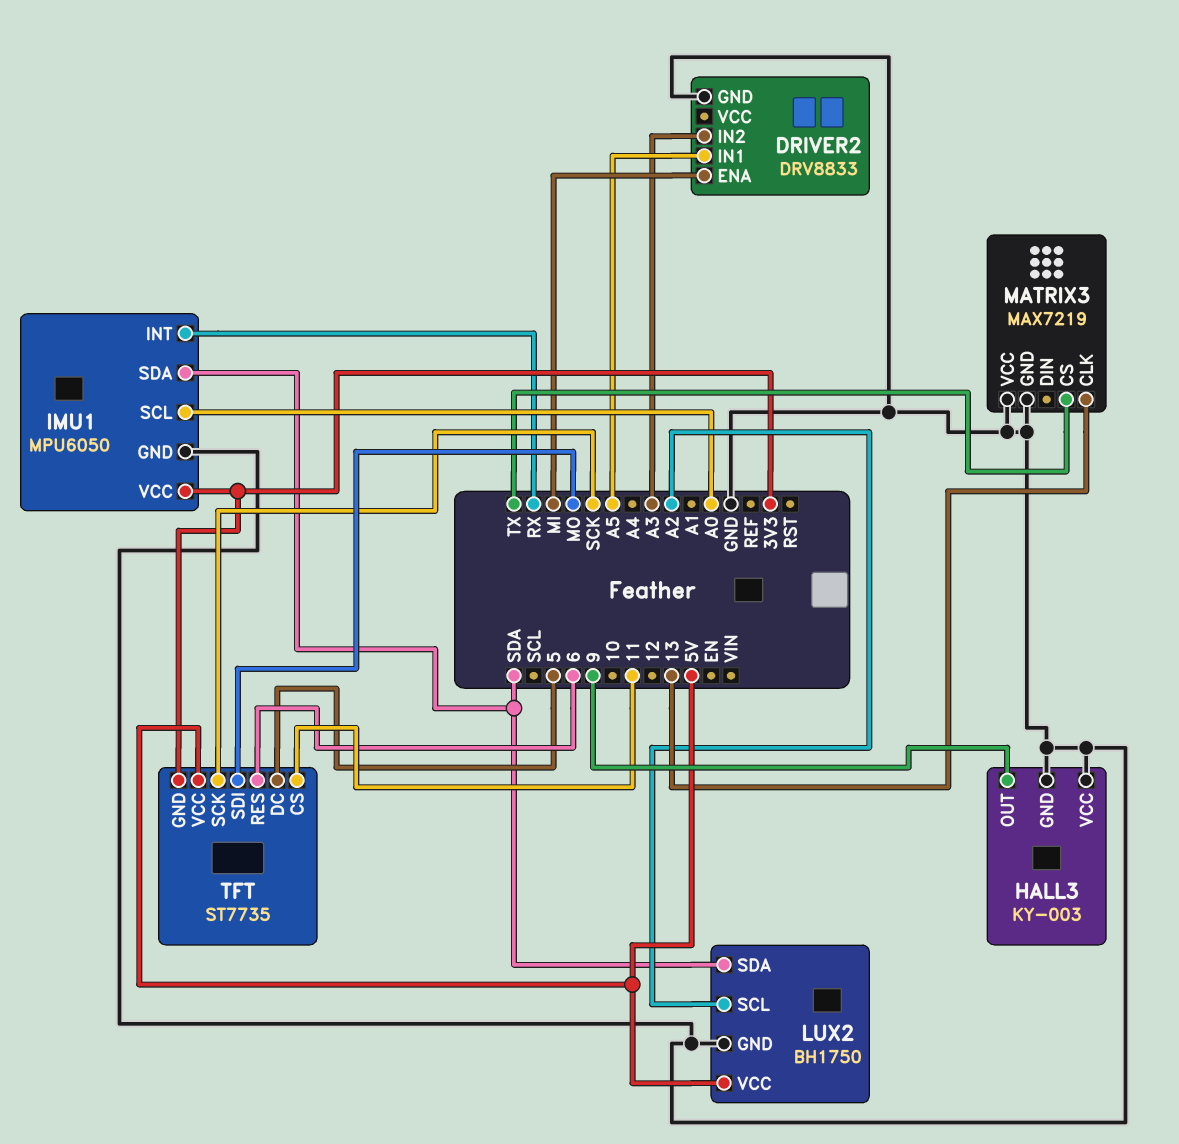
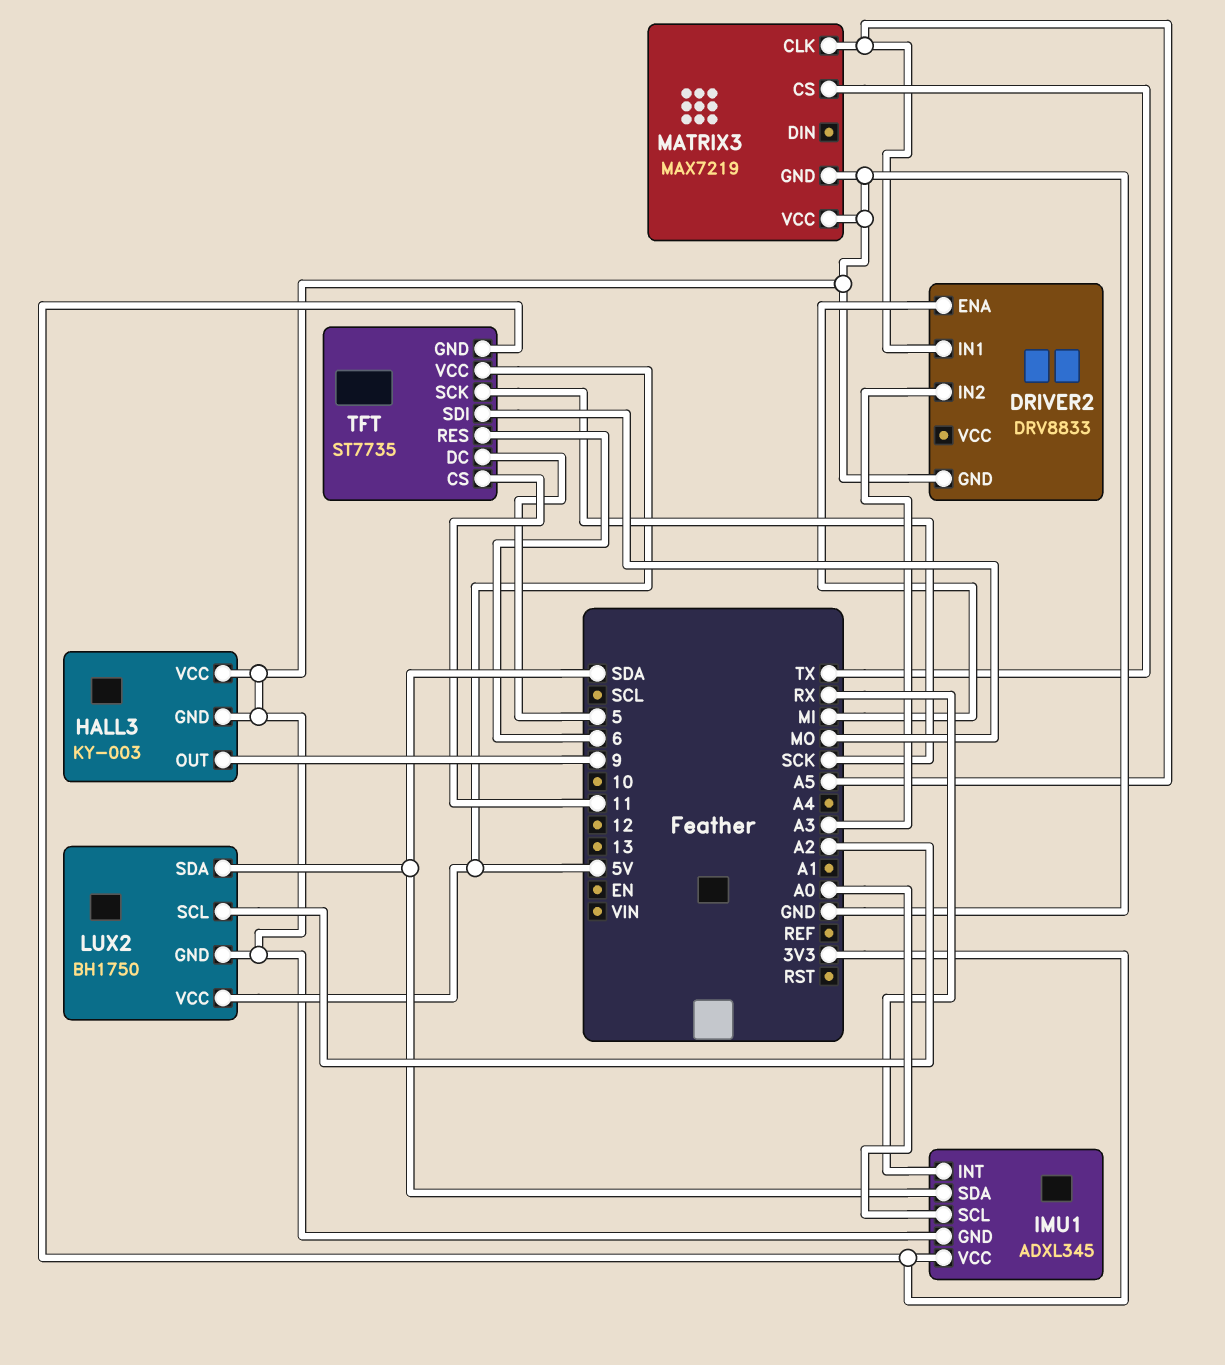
IMU1: MPU6050 -> ADXL345
MATRIX3 pin CLK: 13 -> A5

